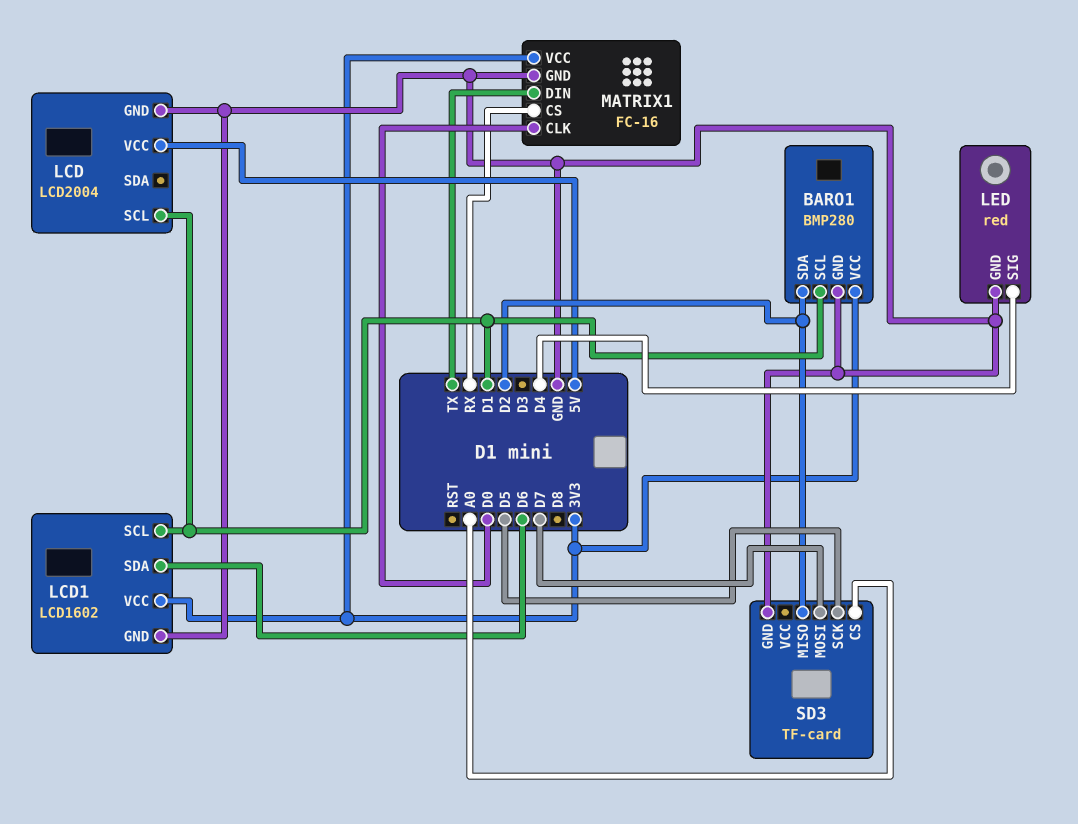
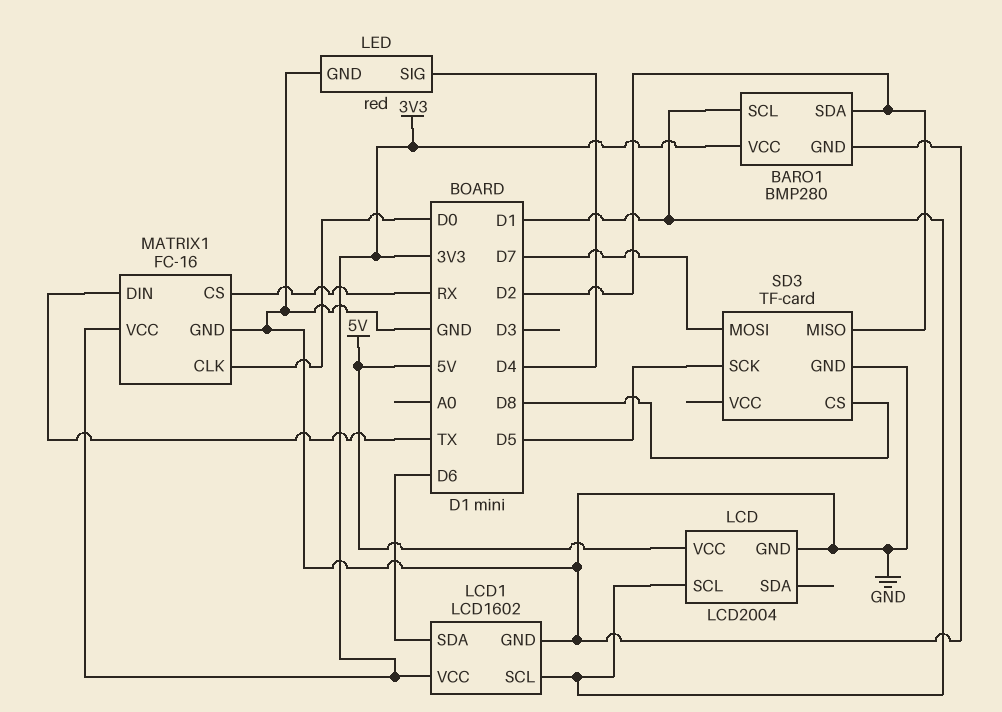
SD3 pin CS: A0 -> D8

